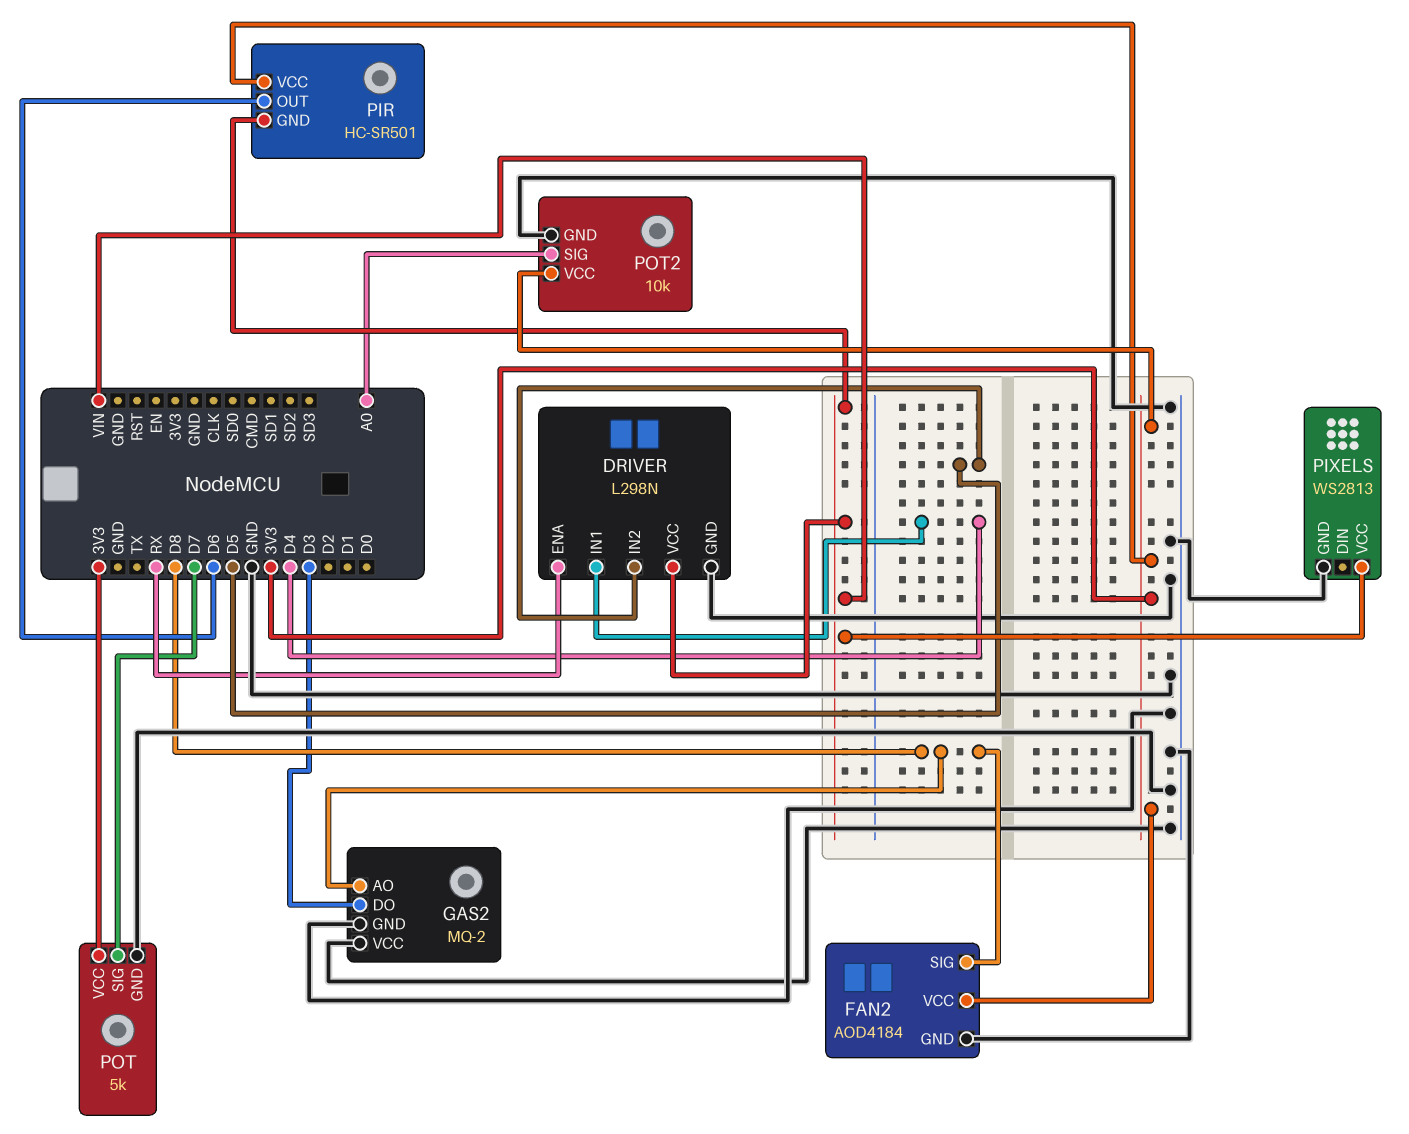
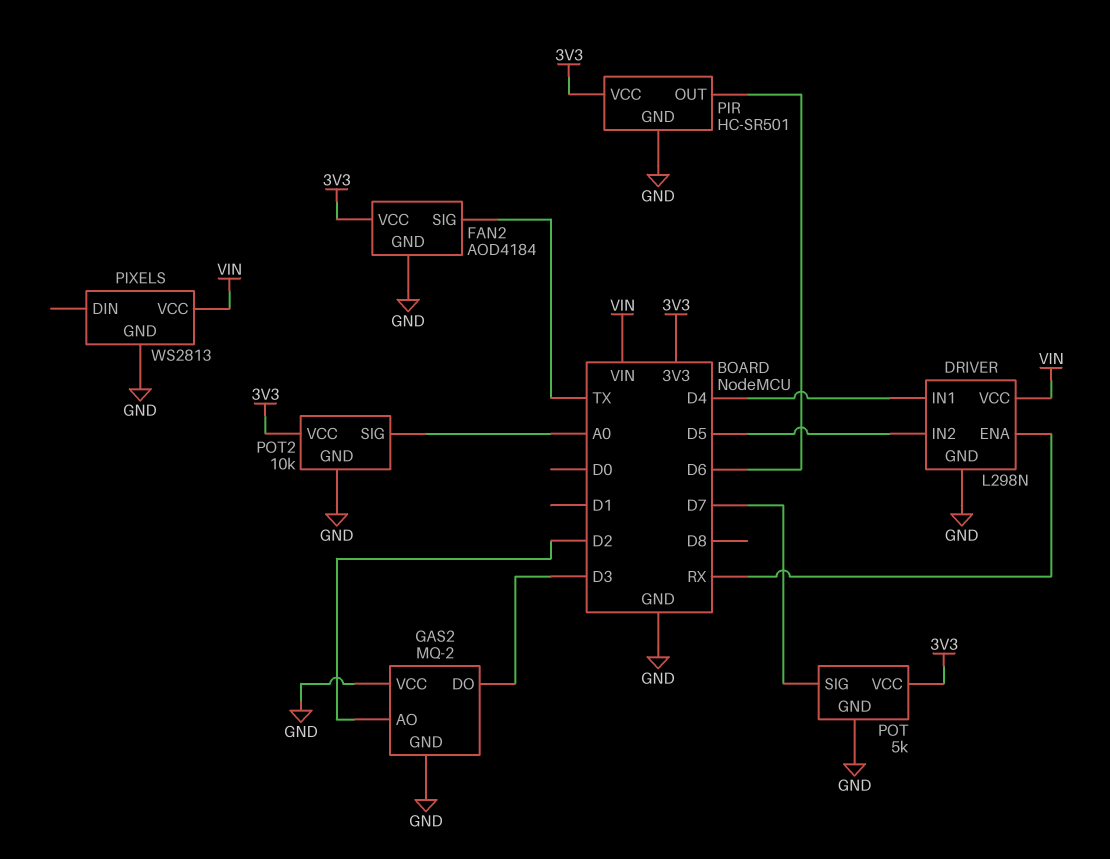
FAN2 pin SIG: D8 -> TX
GAS2 pin AO: D8 -> D2
PIR pin GND: VIN -> GND

